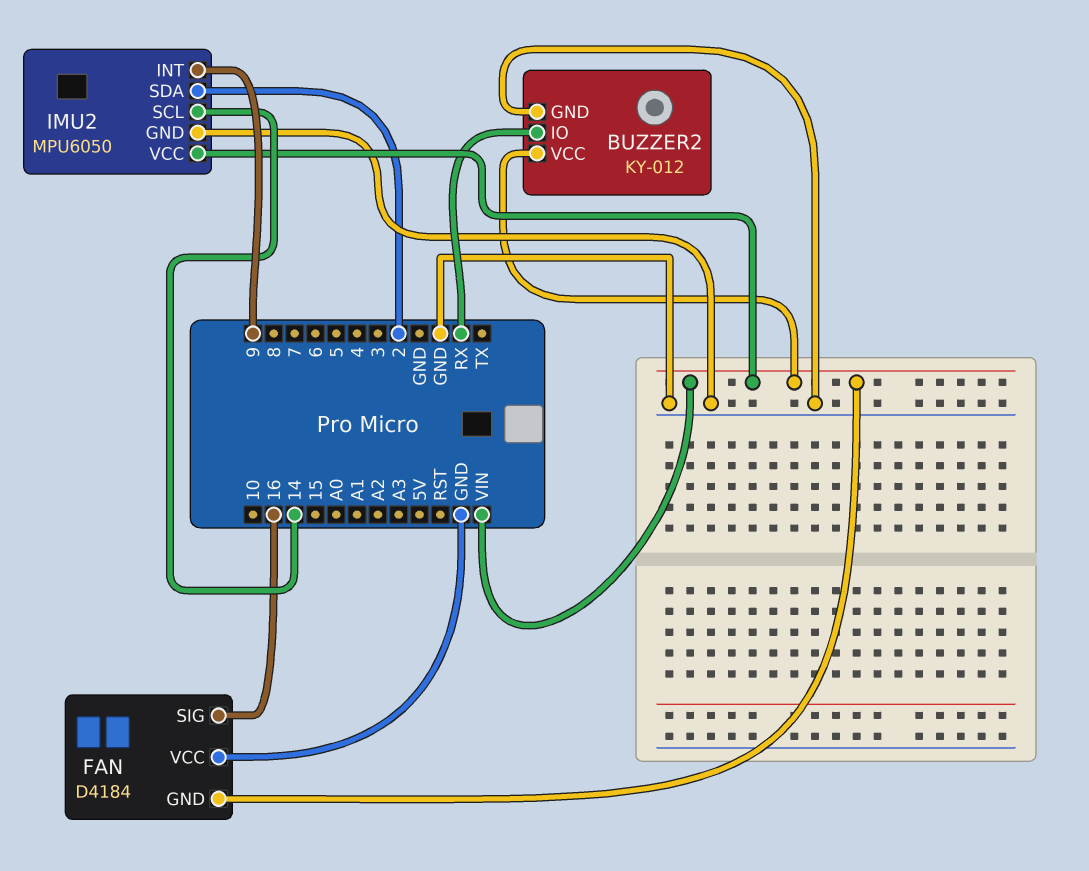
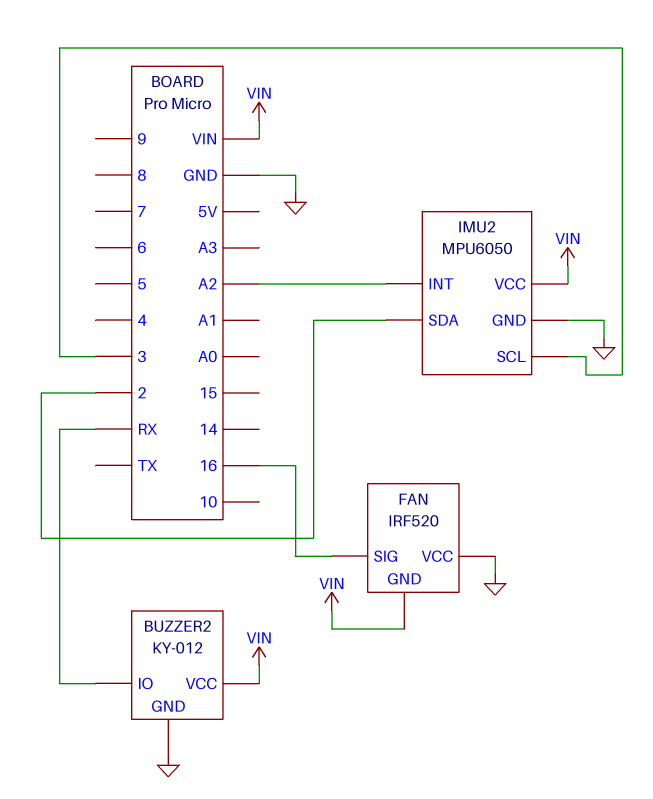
FAN: D4184 -> IRF520
IMU2 pin INT: 9 -> A2
IMU2 pin SCL: 14 -> 3

